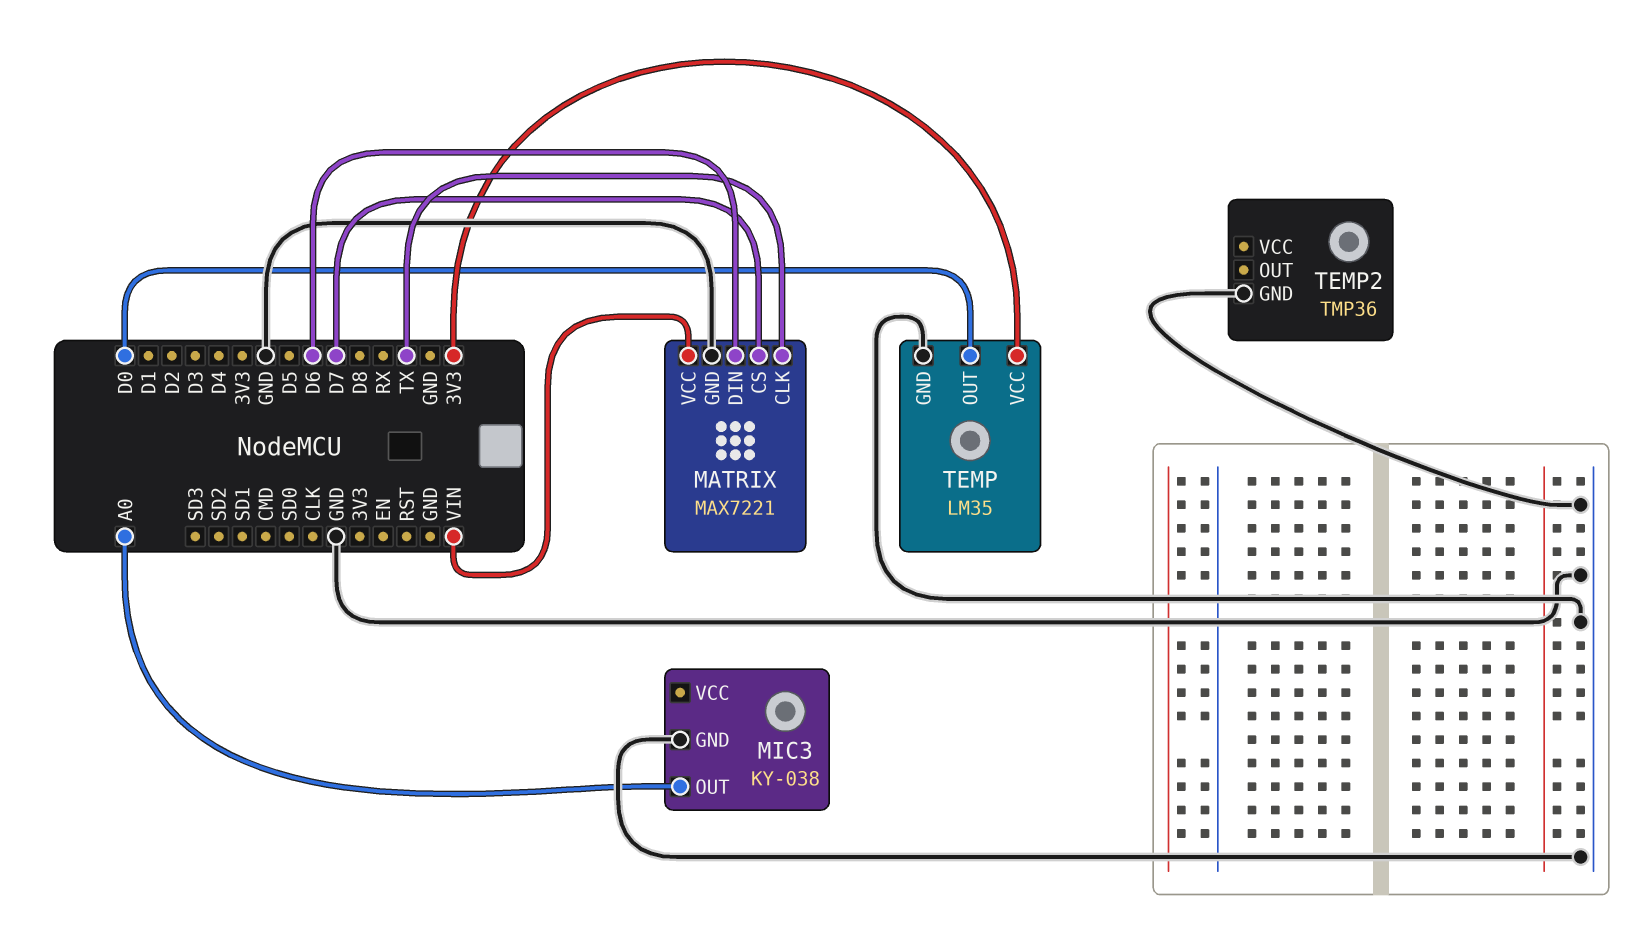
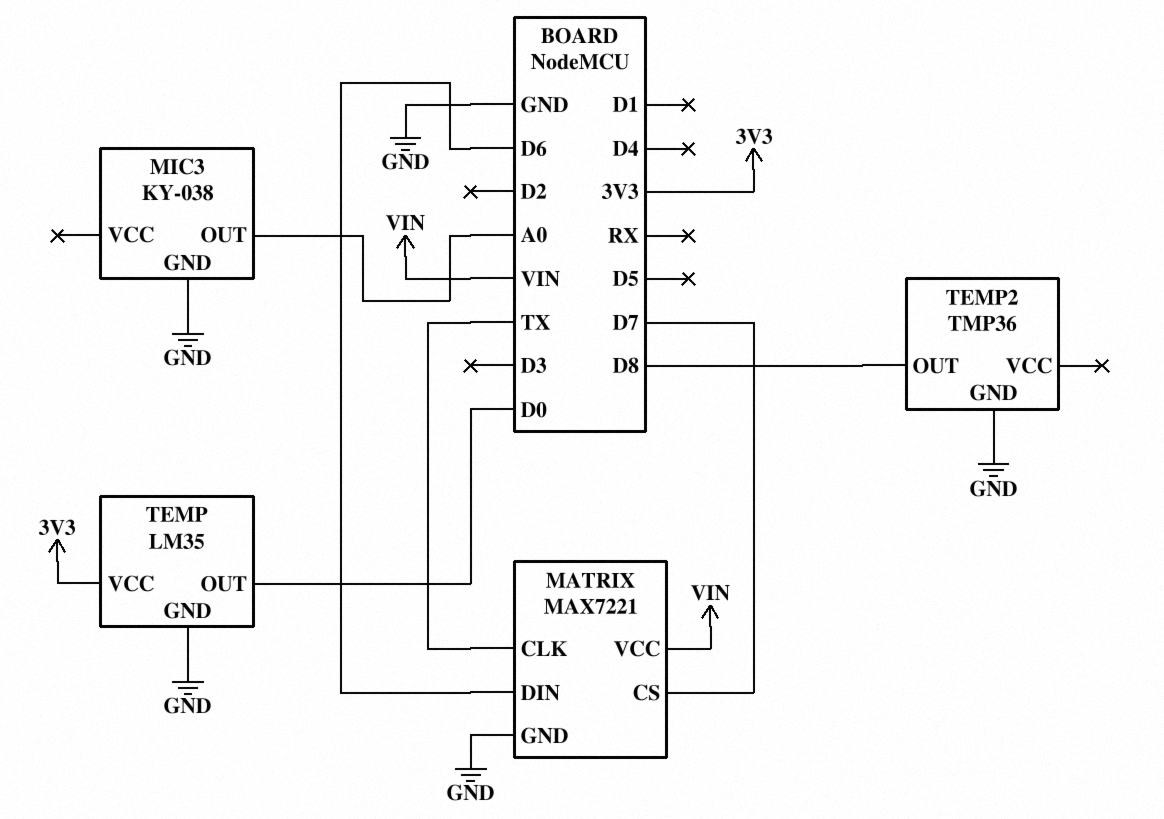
TEMP2 pin OUT: none -> D8

